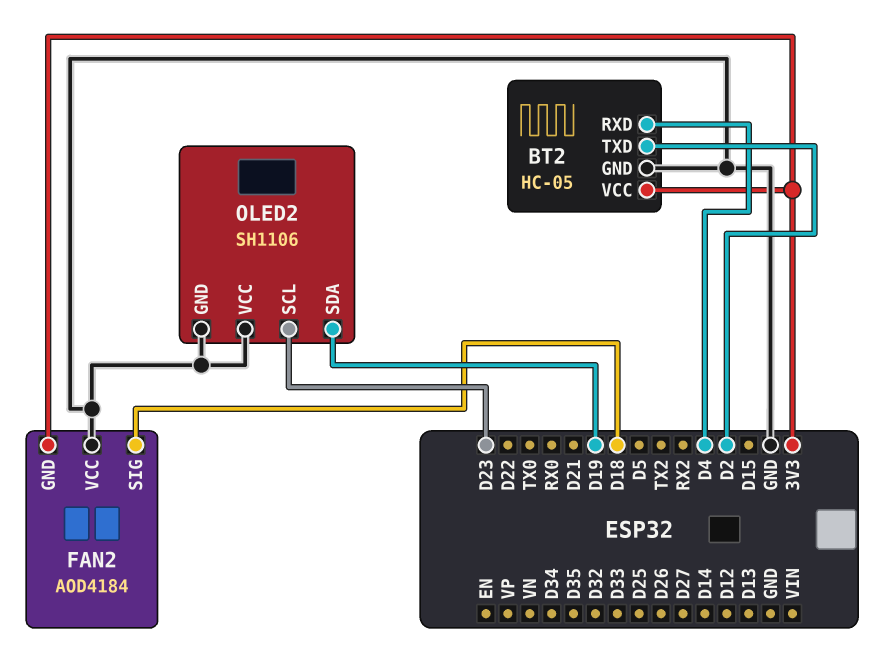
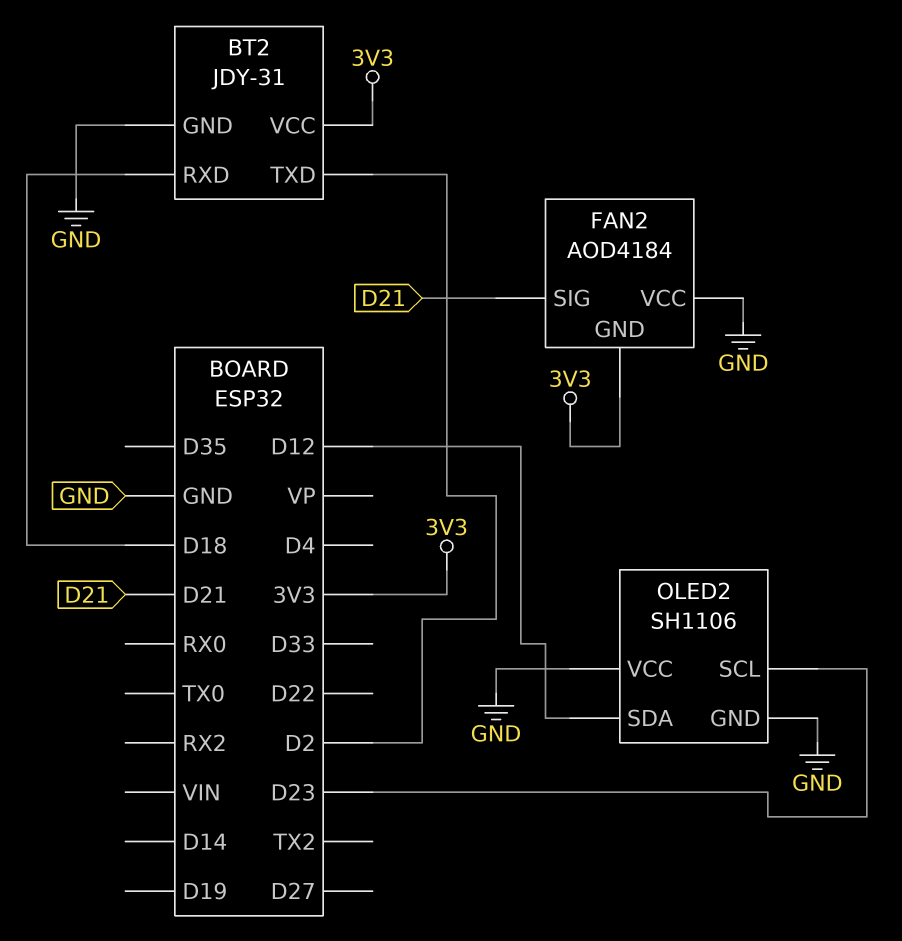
BT2: HC-05 -> JDY-31
BT2 pin RXD: D4 -> D18
FAN2 pin SIG: D18 -> D21
OLED2 pin SDA: D19 -> D12

